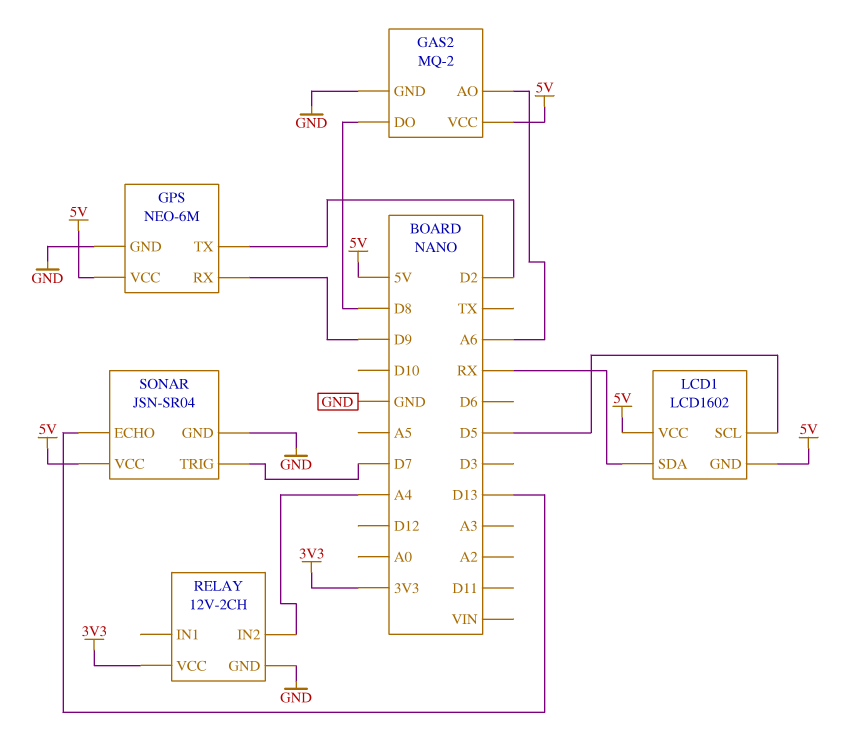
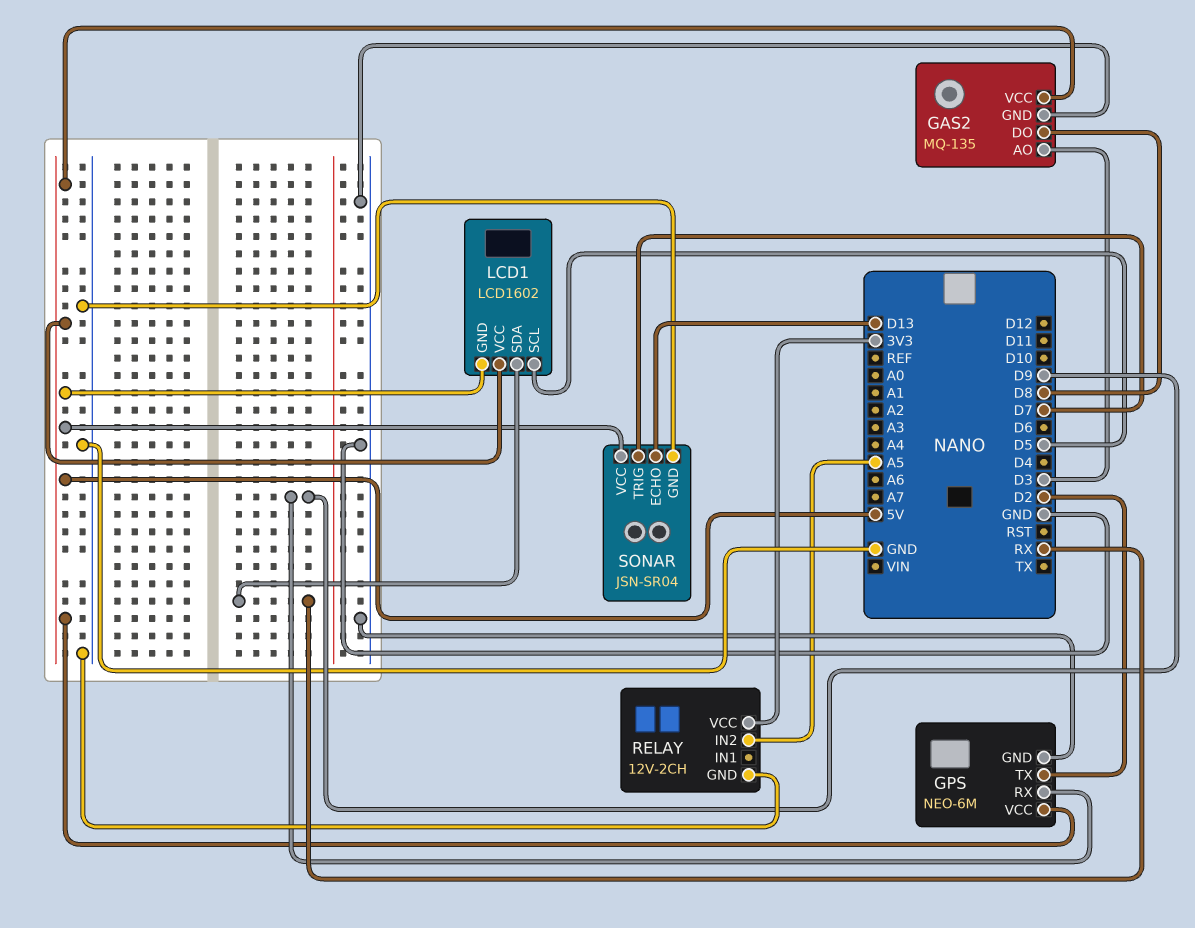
GAS2: MQ-2 -> MQ-135
GAS2 pin AO: A6 -> D3
RELAY pin IN2: A4 -> A5

